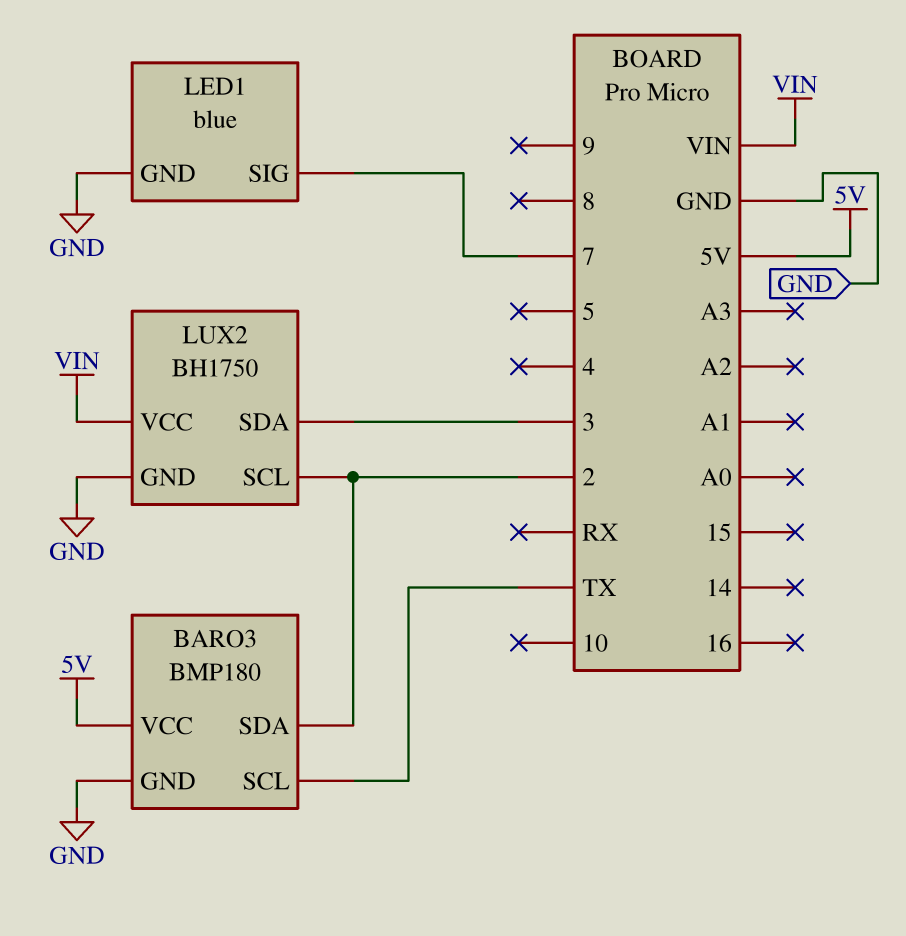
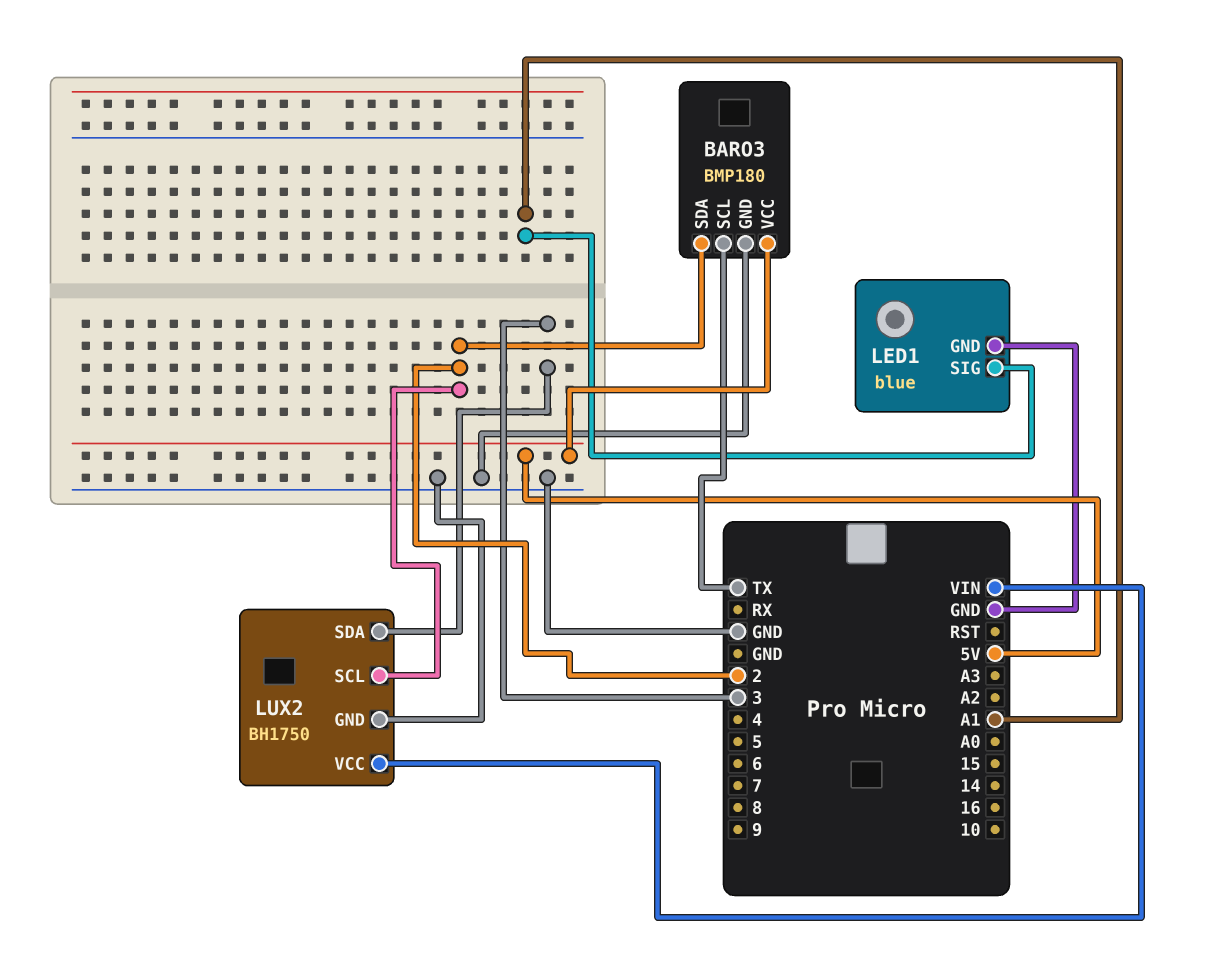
LED1 pin SIG: 7 -> A1

